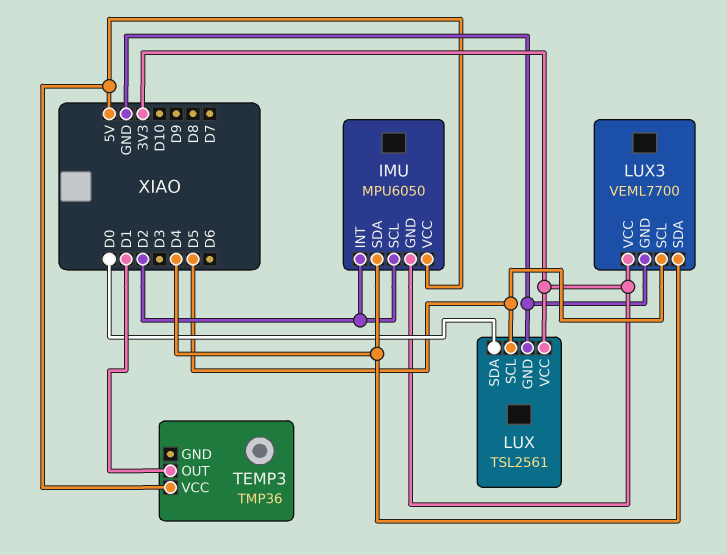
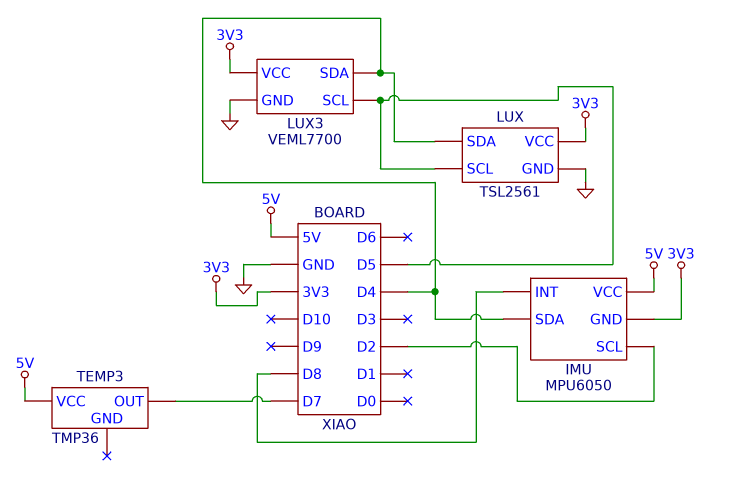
IMU pin INT: D2 -> D8
LUX pin SDA: D0 -> D4
TEMP3 pin OUT: D1 -> D7

